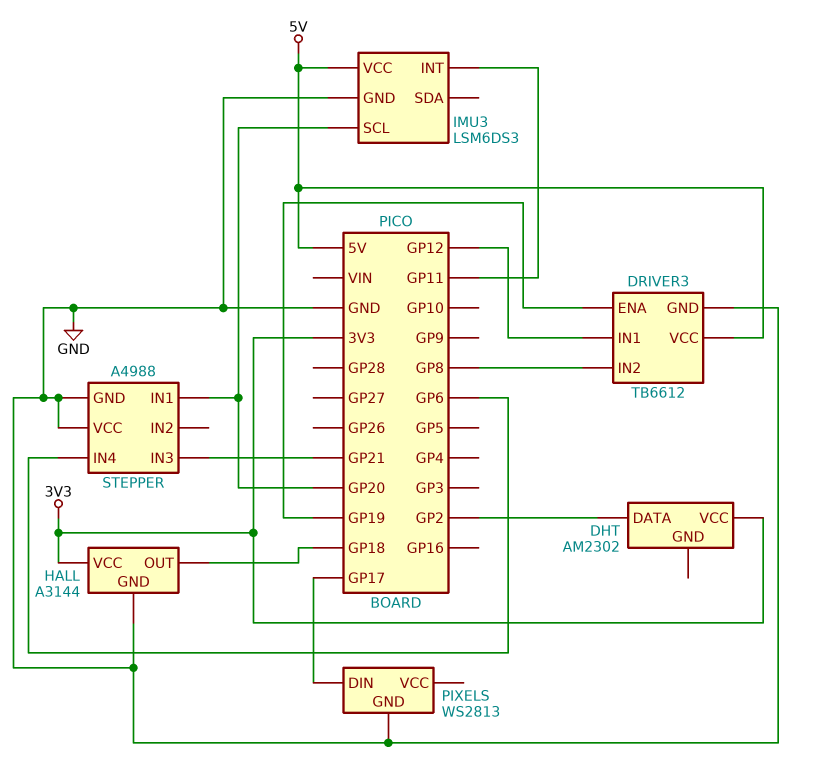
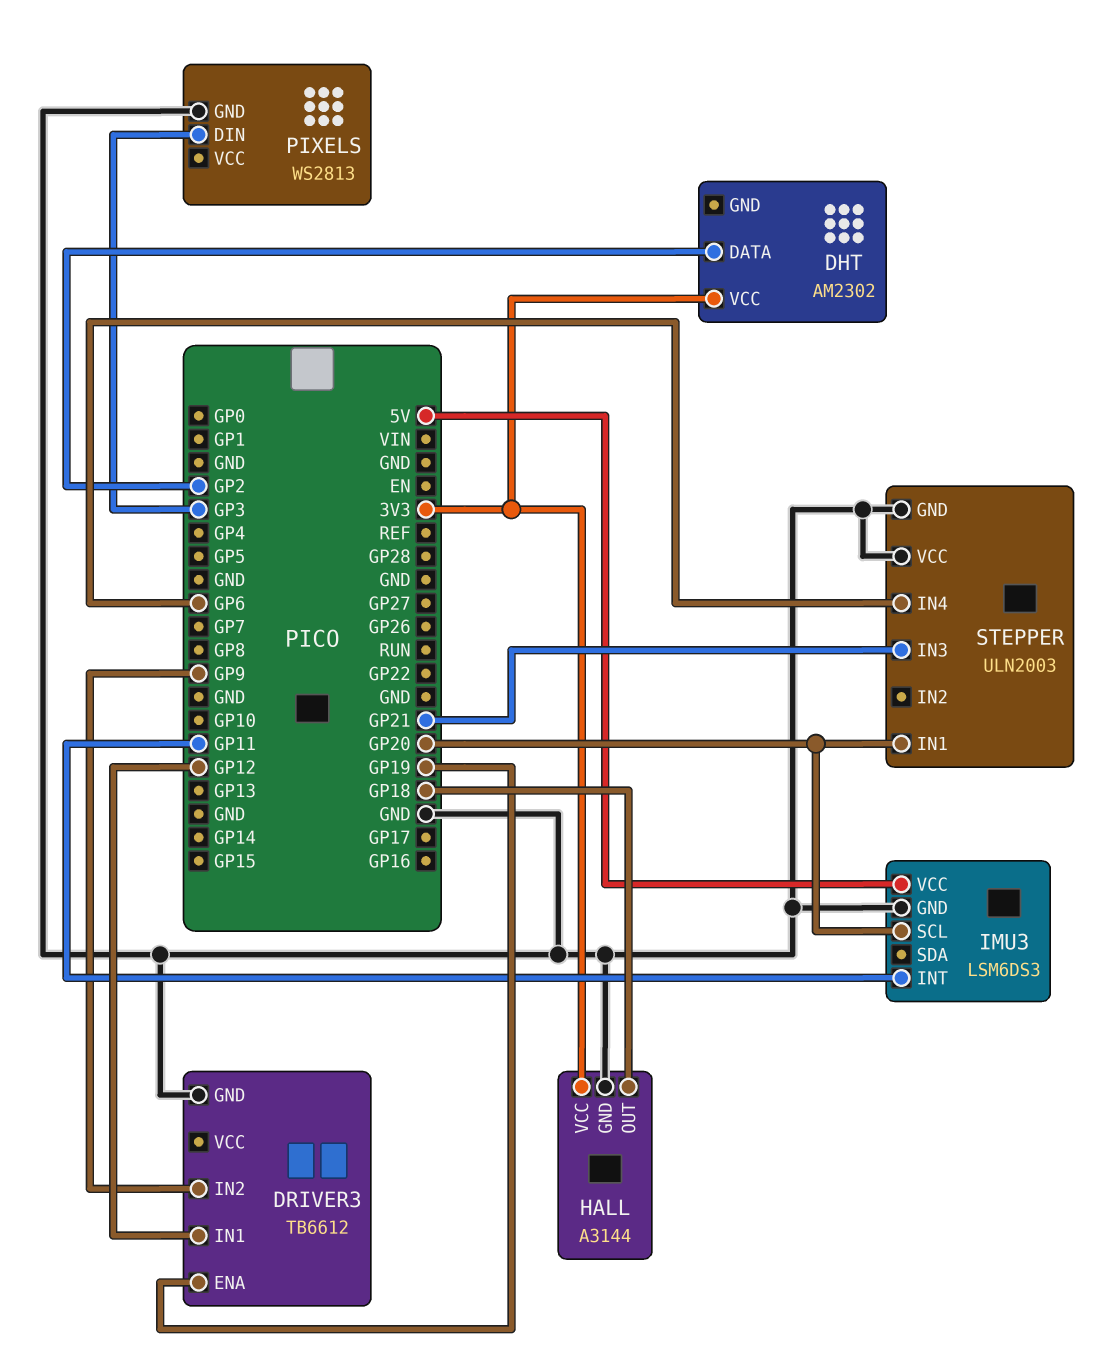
DRIVER3 pin IN2: GP8 -> GP9
DRIVER3 pin VCC: 5V -> none
PIXELS pin DIN: GP17 -> GP3
STEPPER: A4988 -> ULN2003

